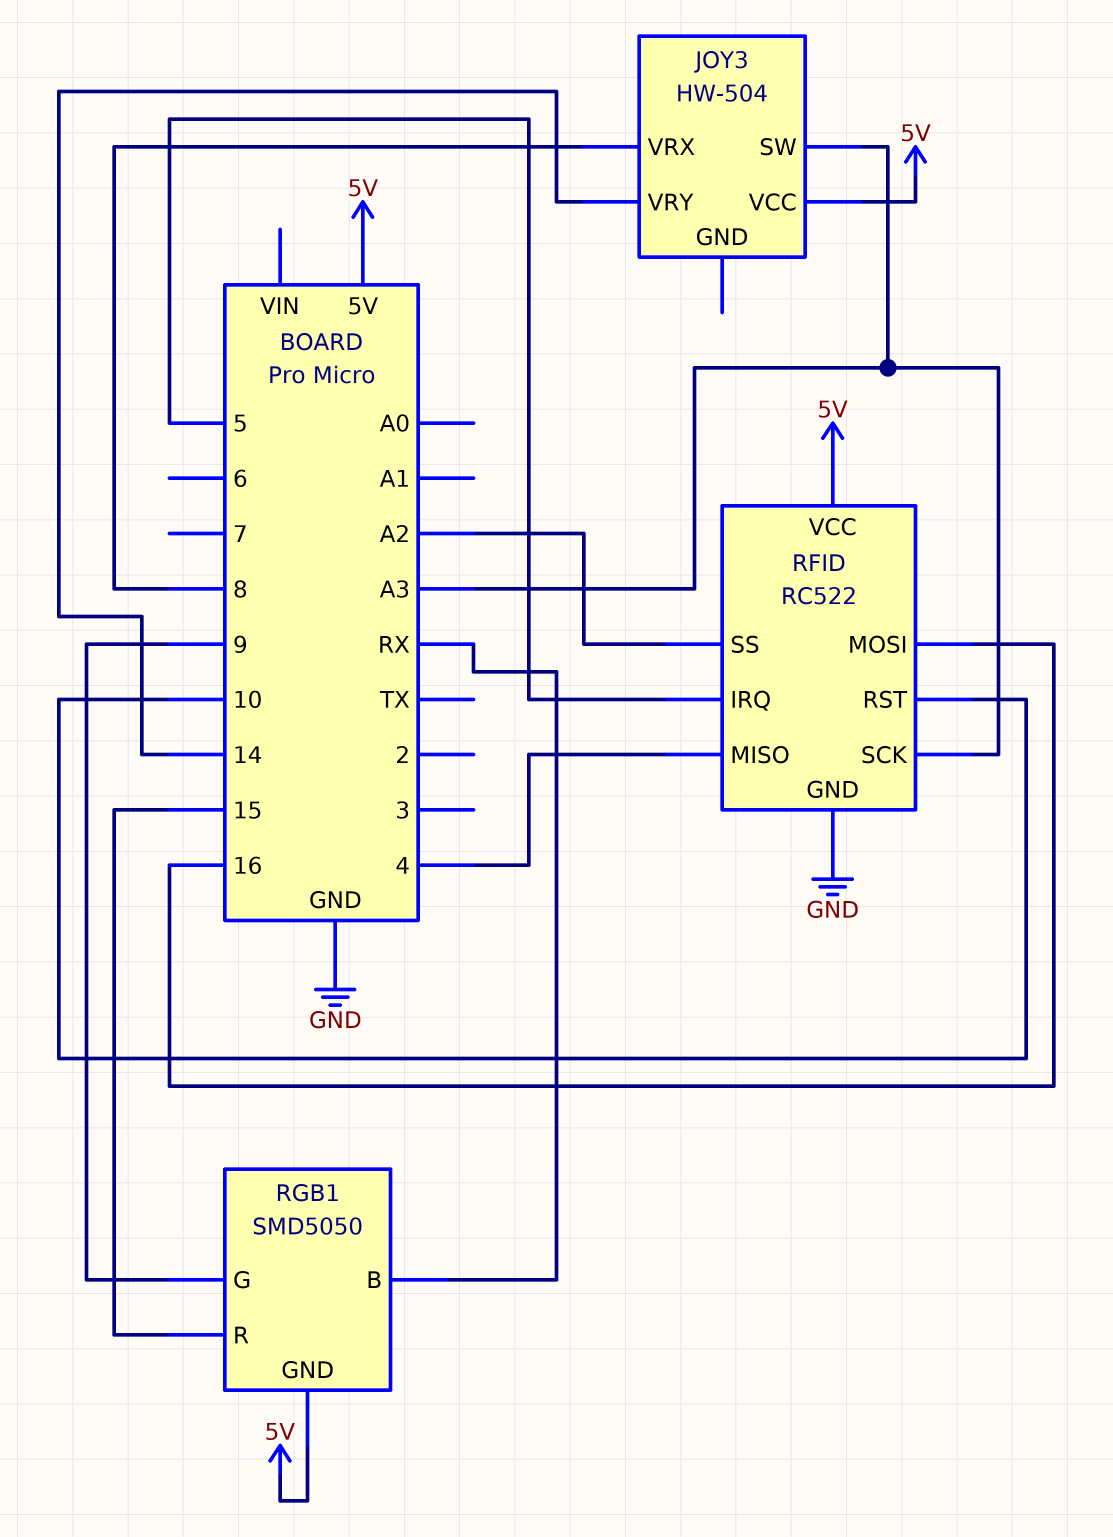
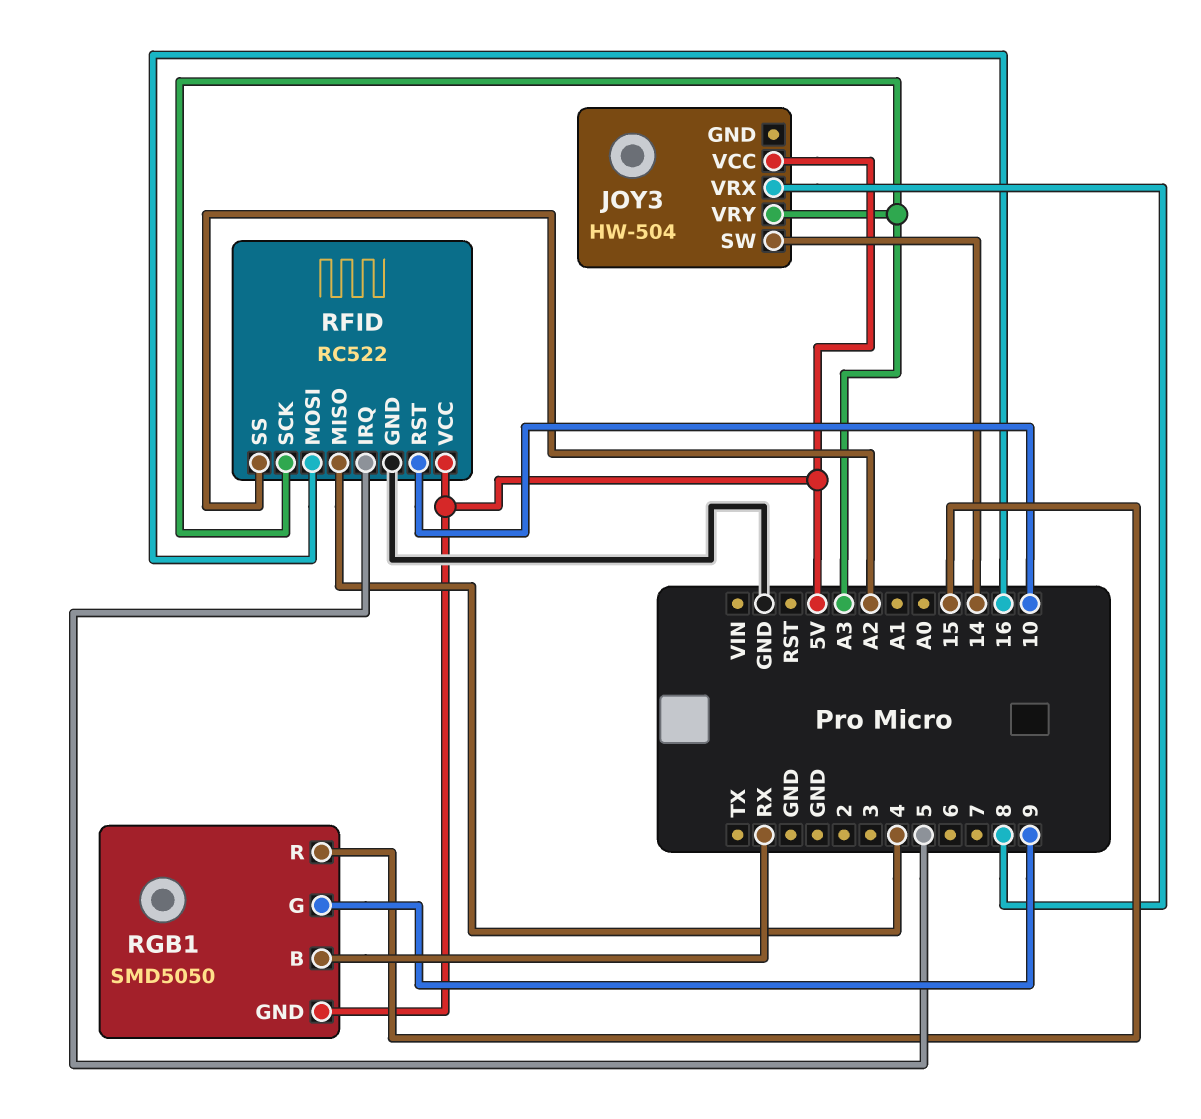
JOY3 pin SW: A3 -> 14
JOY3 pin VRY: 14 -> A3

